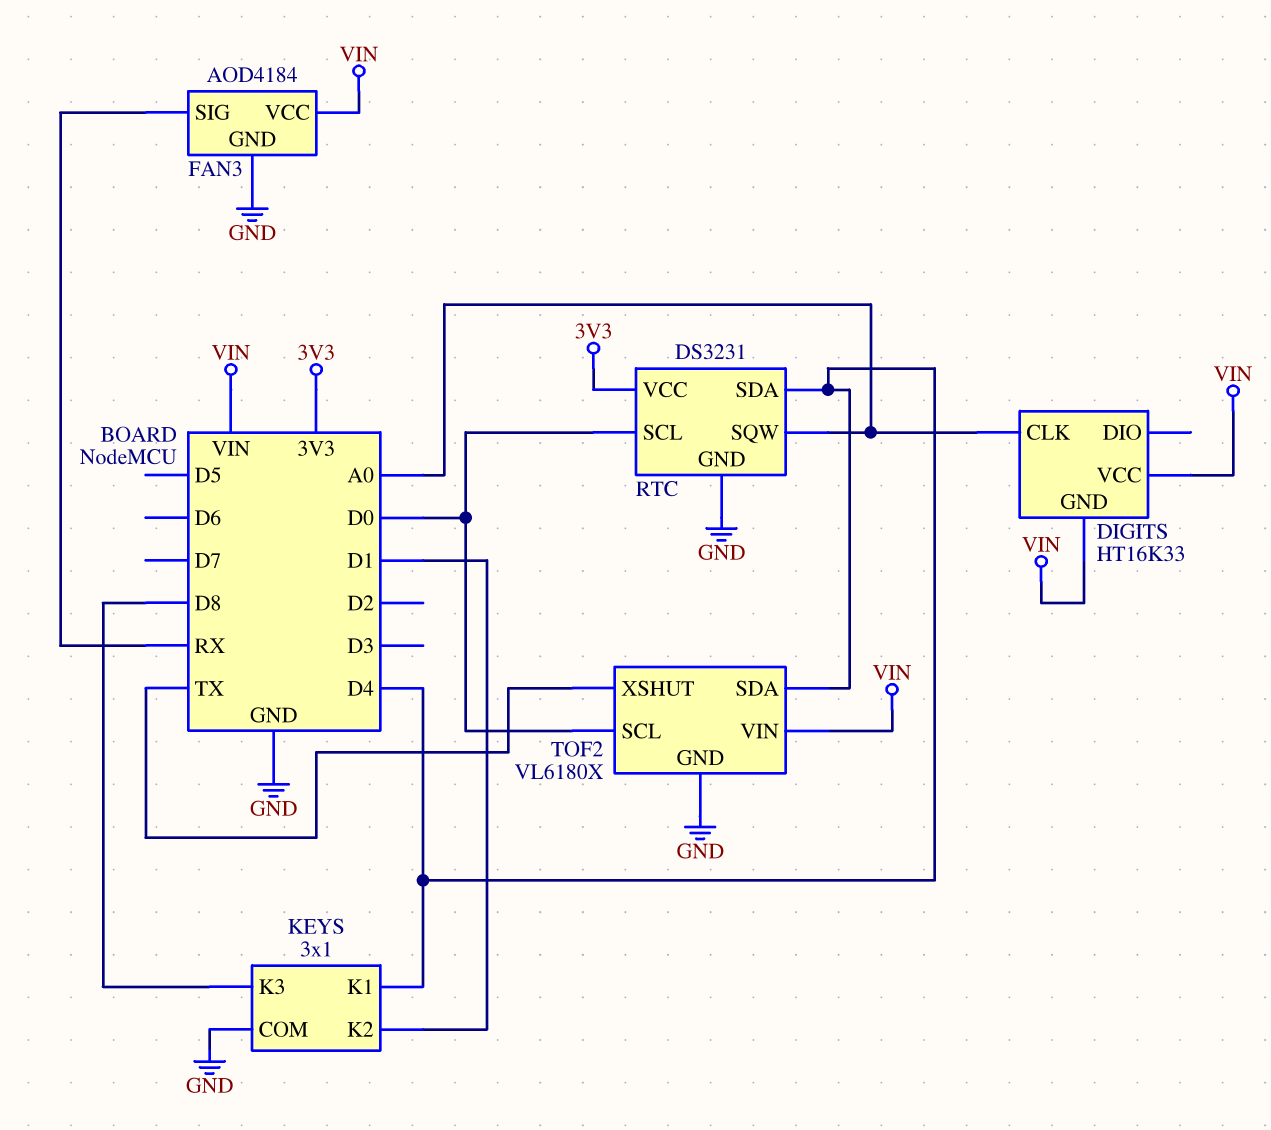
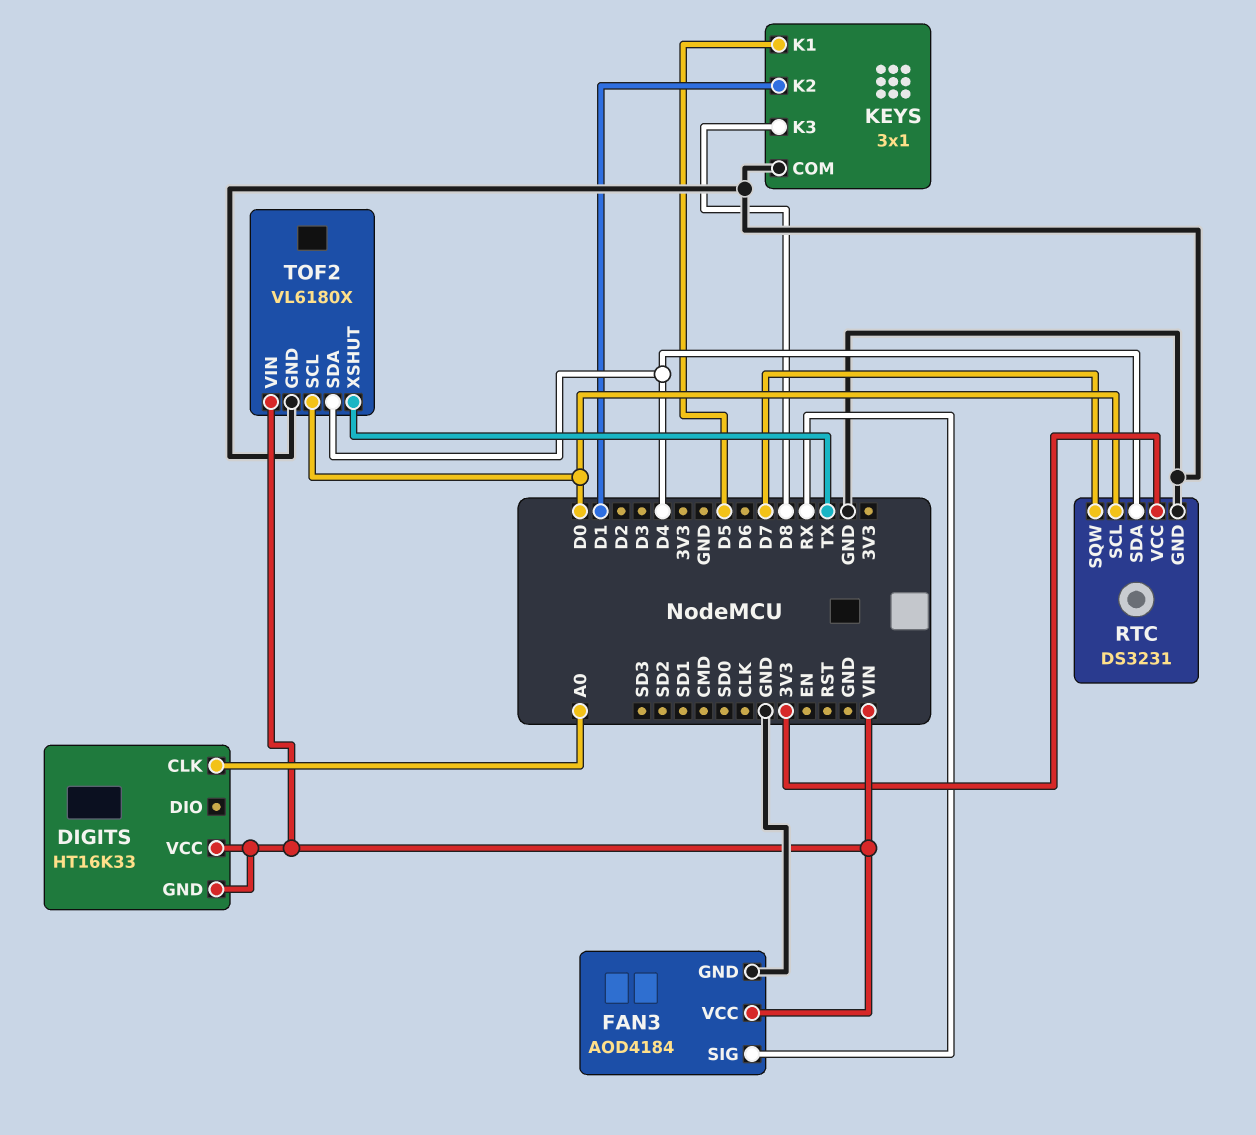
KEYS pin K1: D4 -> D5
RTC pin SQW: A0 -> D7

